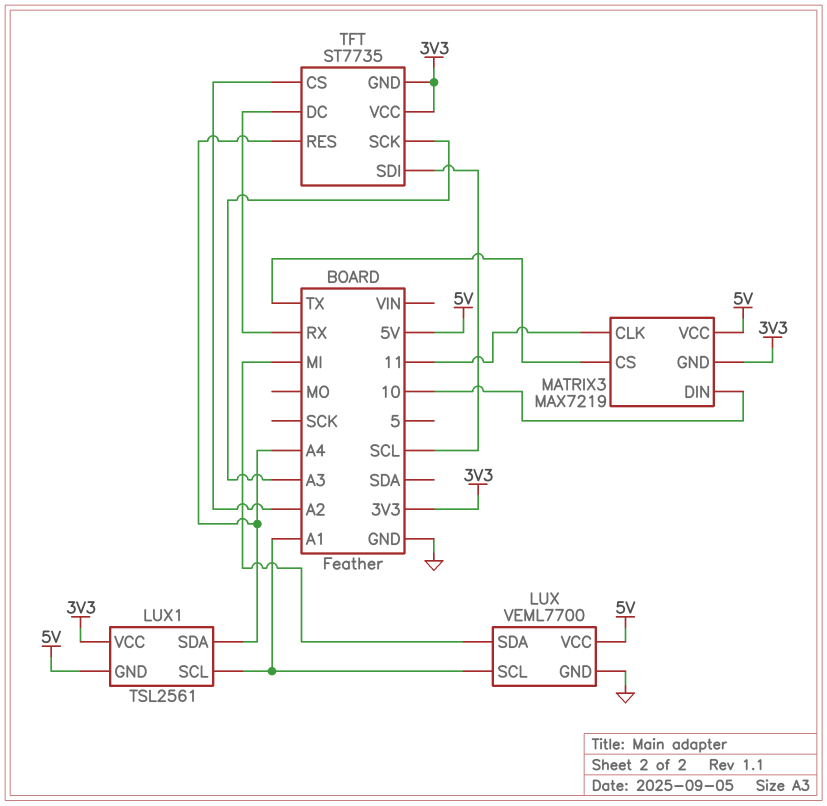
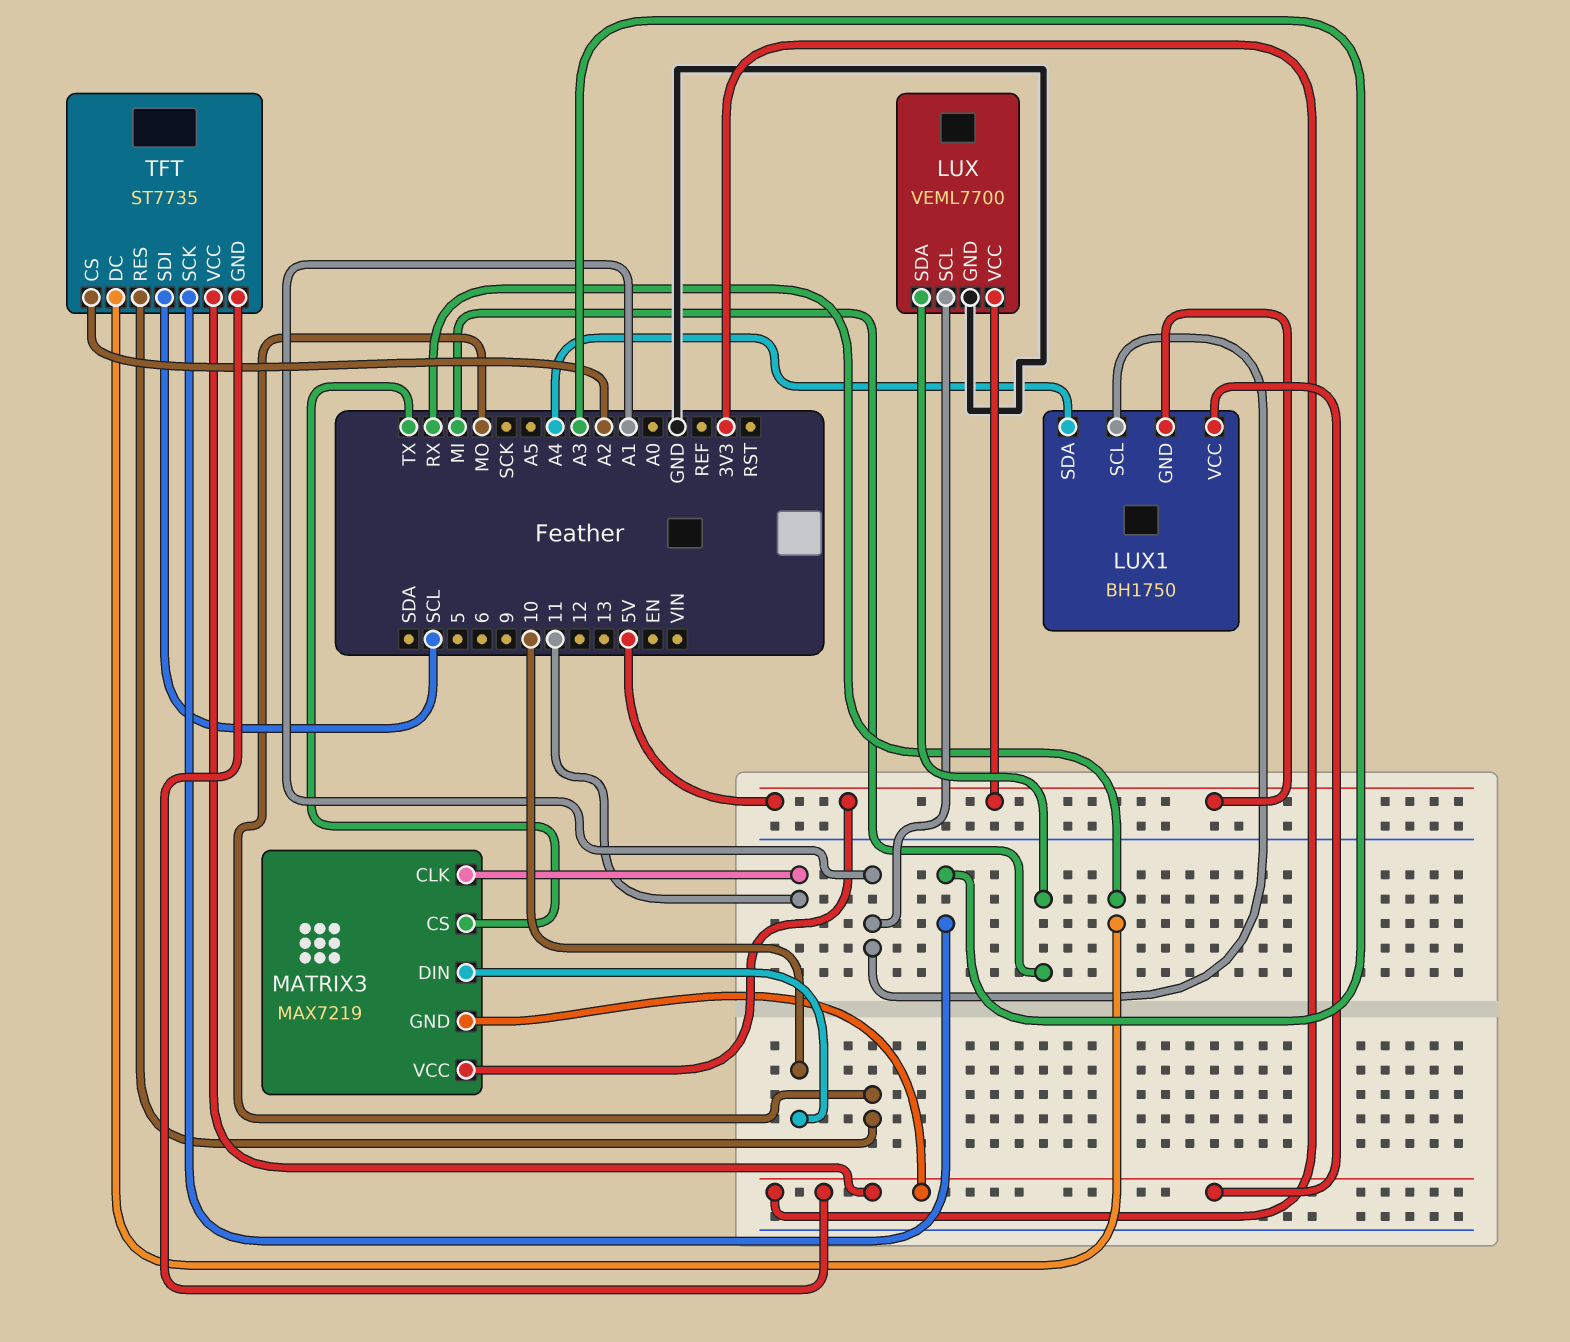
LUX1: TSL2561 -> BH1750
TFT pin RES: A4 -> MO

